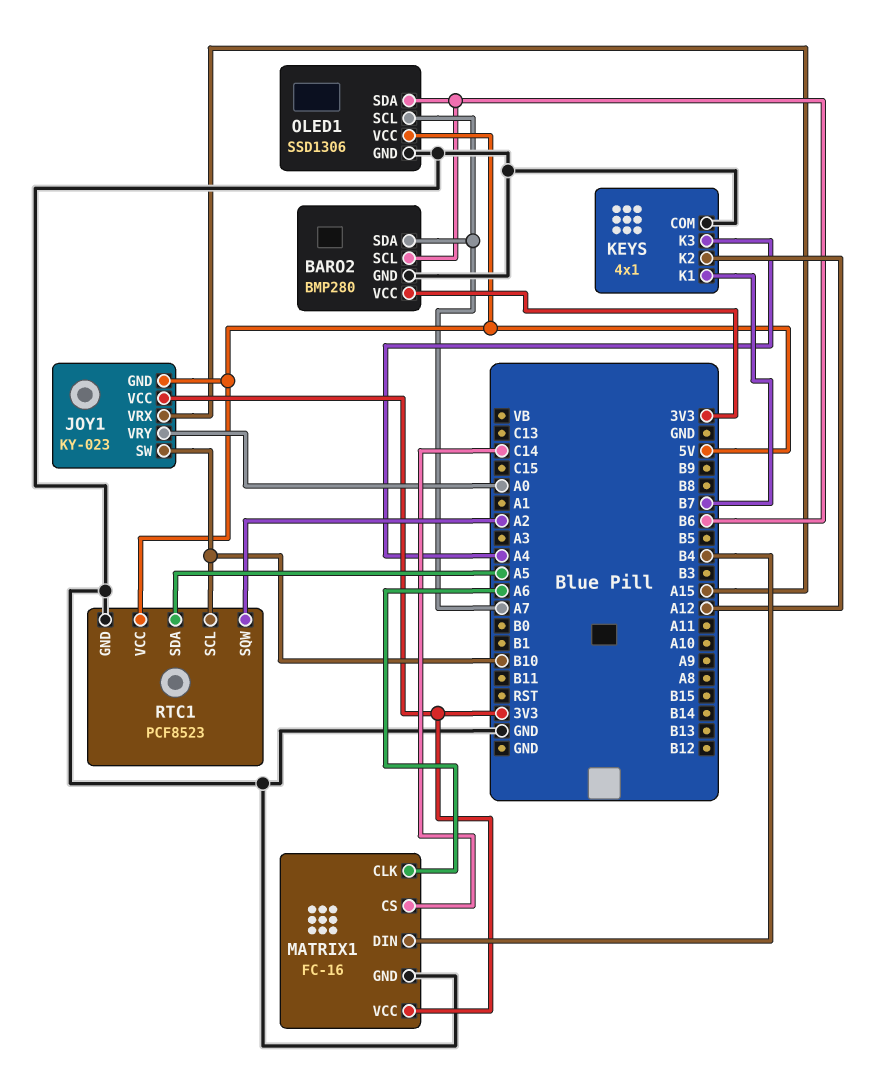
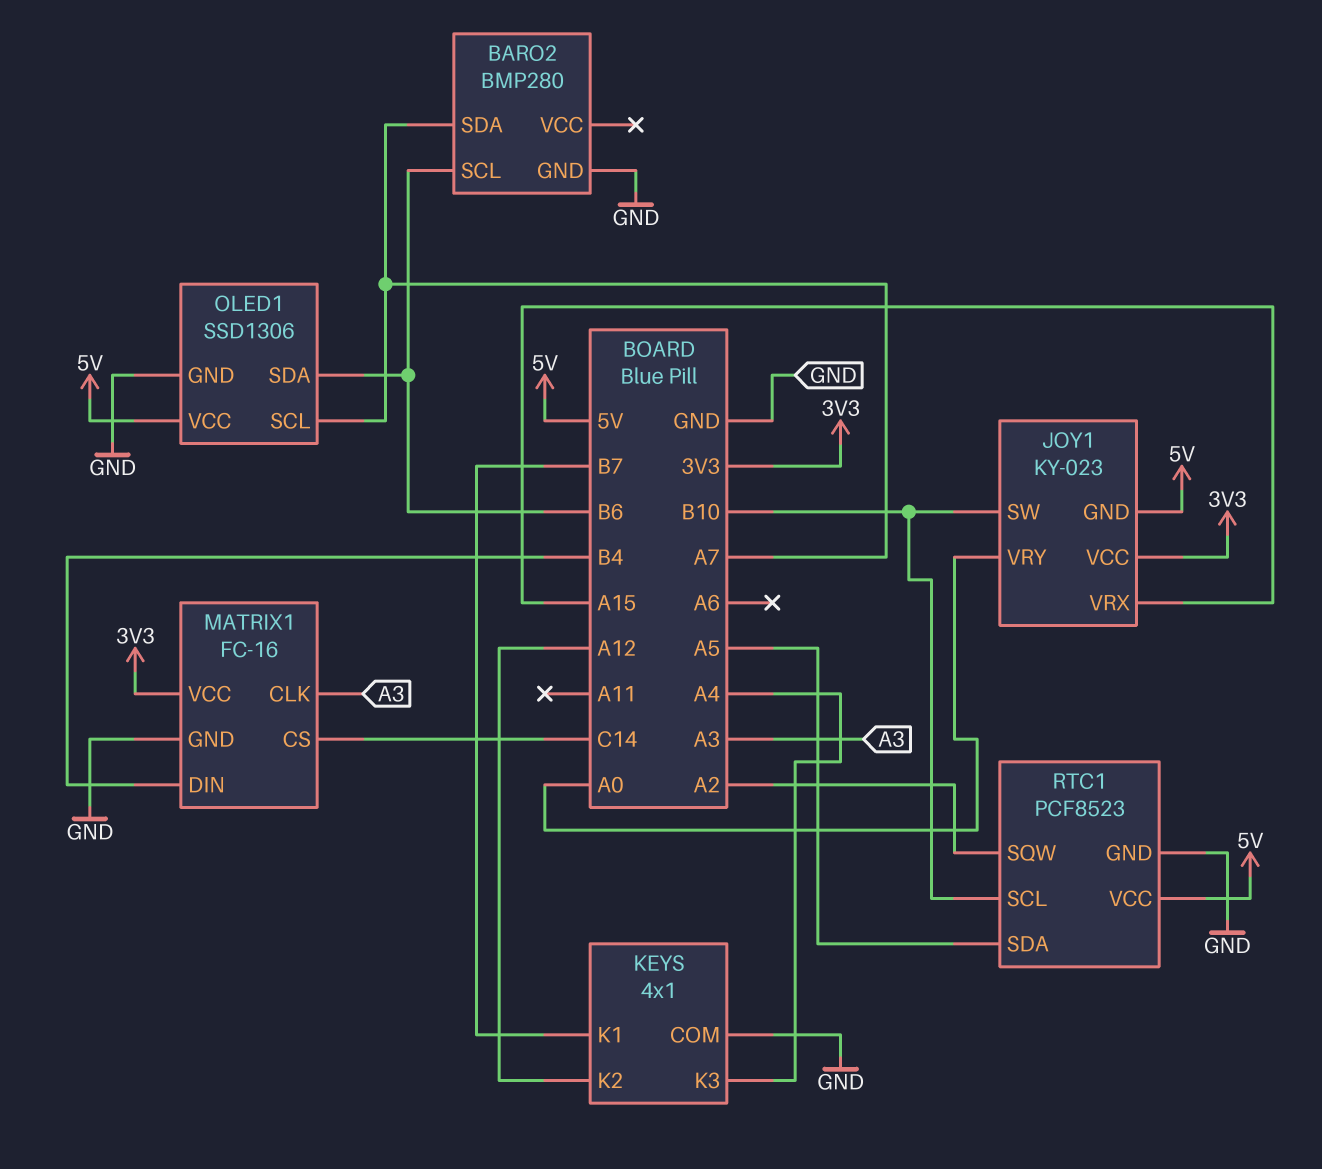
BARO2 pin VCC: 3V3 -> none
MATRIX1 pin CLK: A6 -> A3

